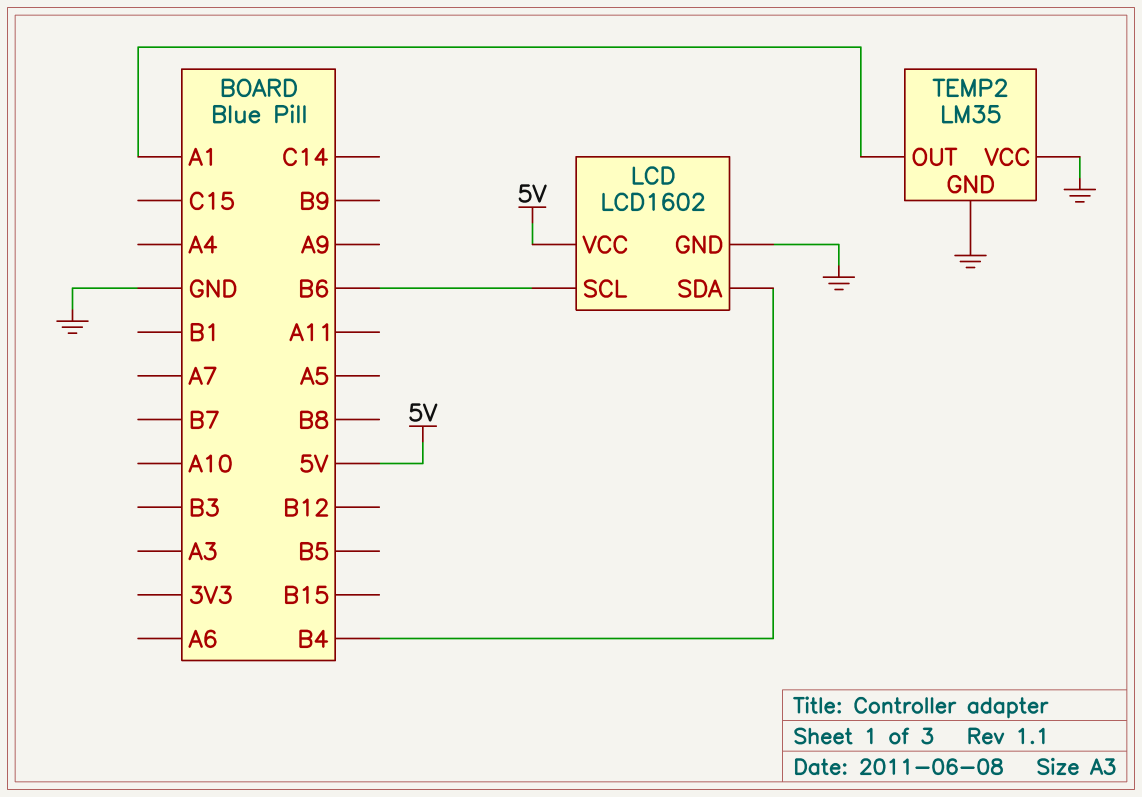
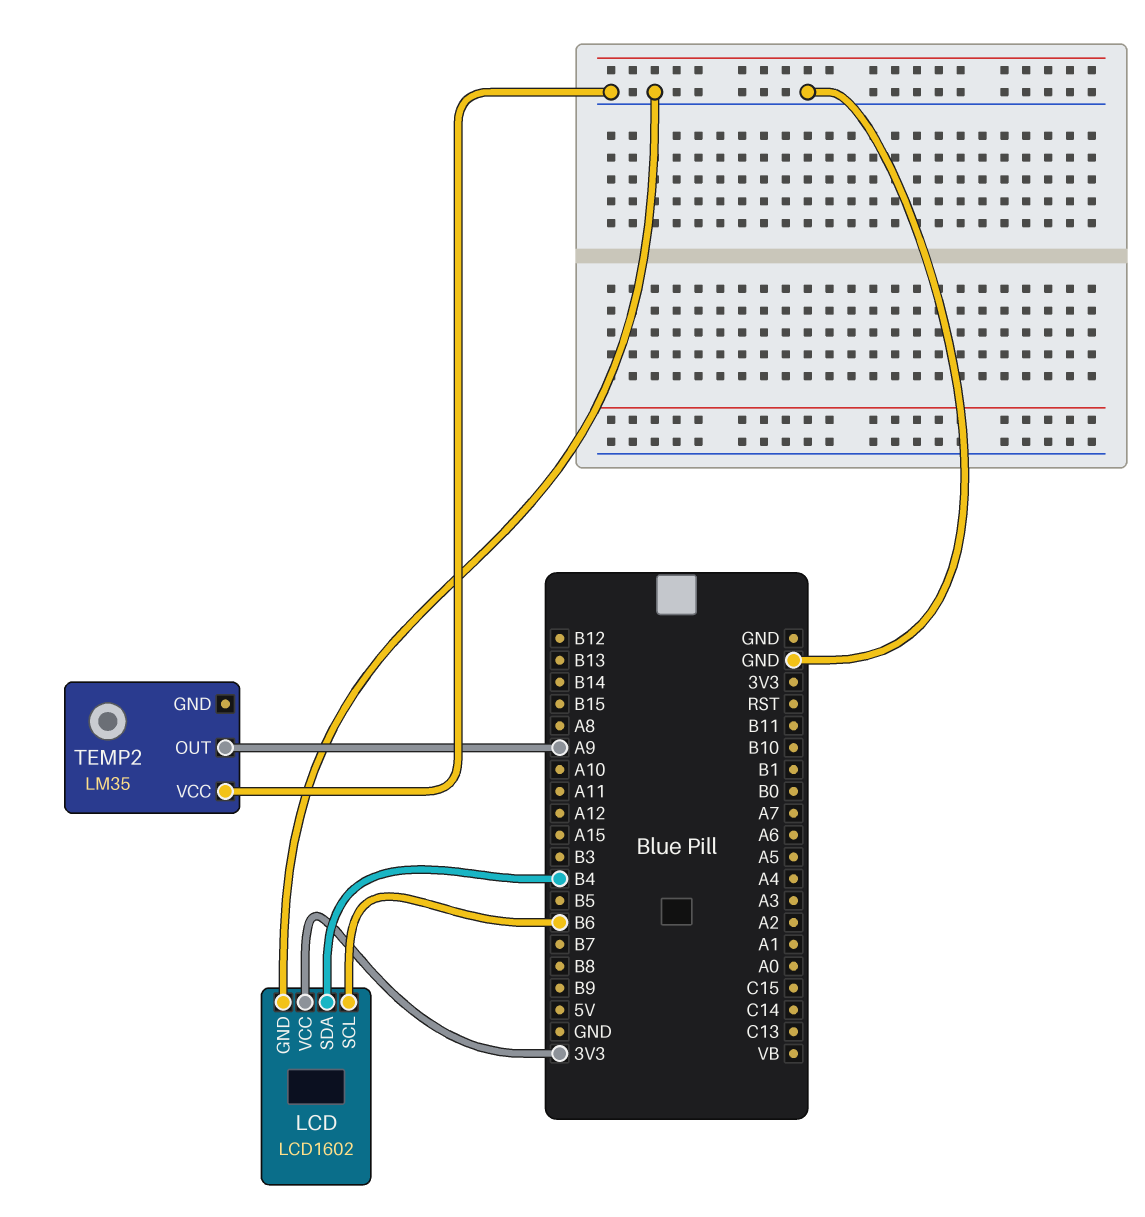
LCD pin VCC: 5V -> 3V3
TEMP2 pin GND: GND -> none
TEMP2 pin OUT: A1 -> A9

